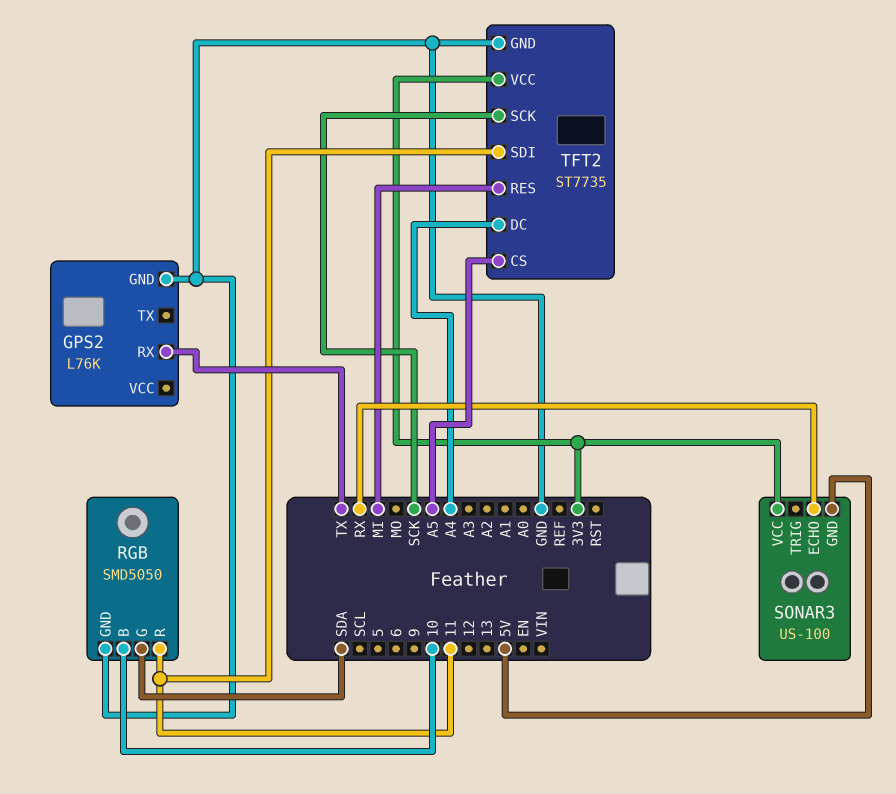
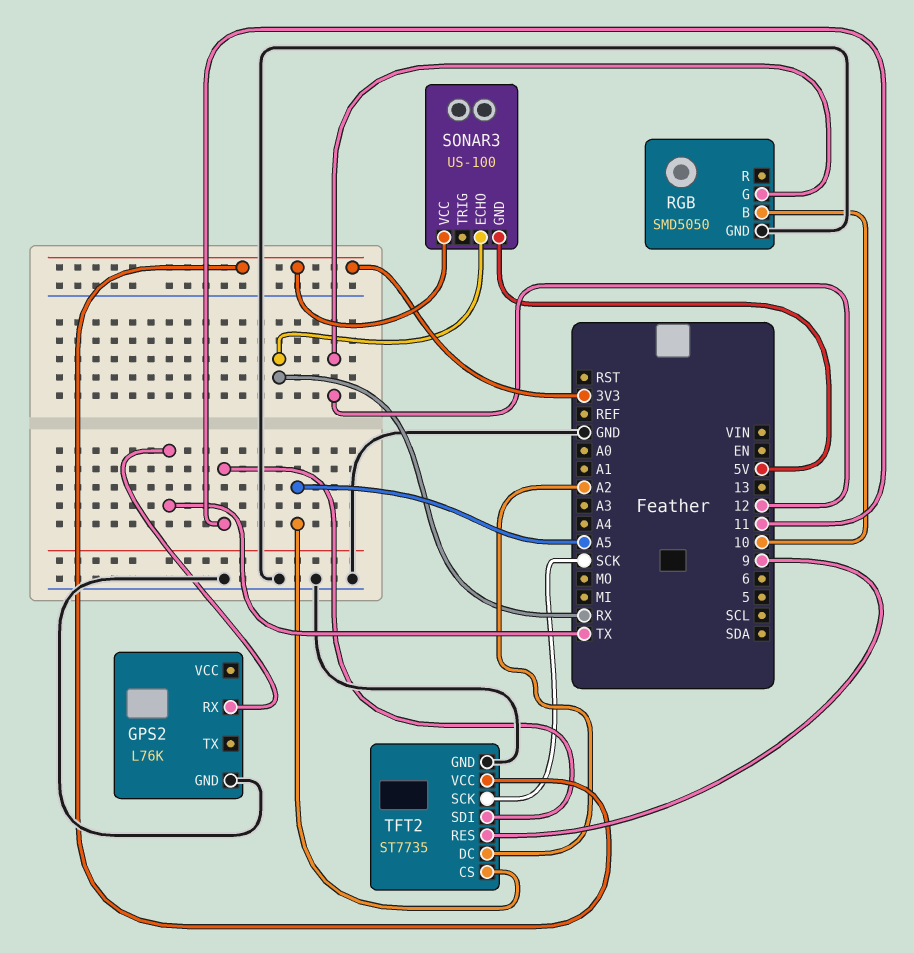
RGB pin G: SDA -> 12
RGB pin R: 11 -> none
TFT2 pin DC: A4 -> A2
TFT2 pin RES: MI -> 9

